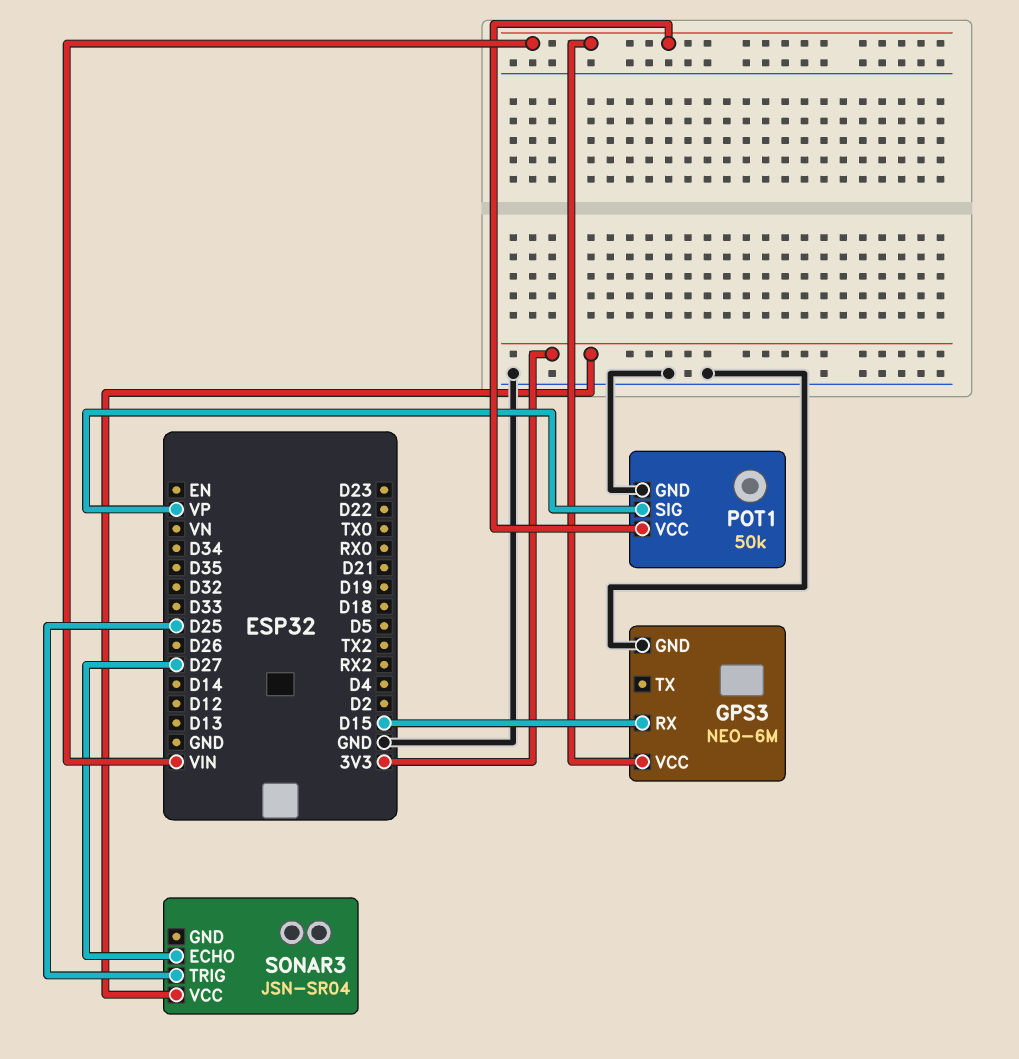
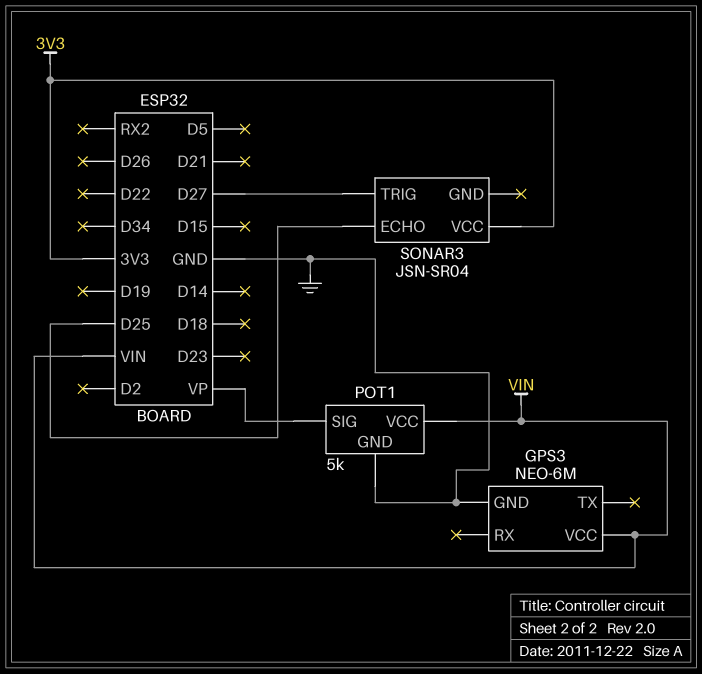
GPS3 pin RX: D15 -> none
POT1: 50k -> 5k
SONAR3 pin ECHO: D27 -> D25
SONAR3 pin TRIG: D25 -> D27

